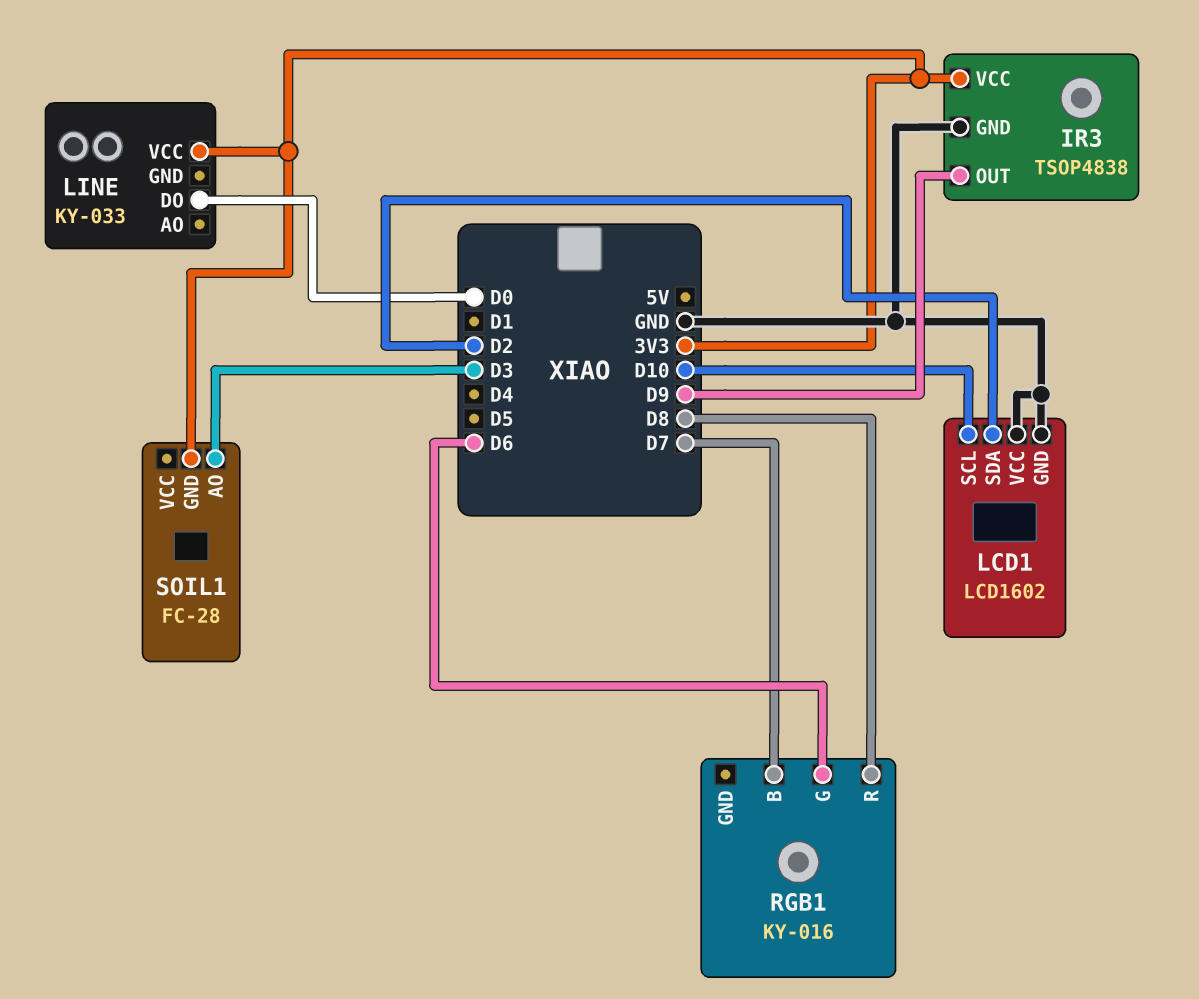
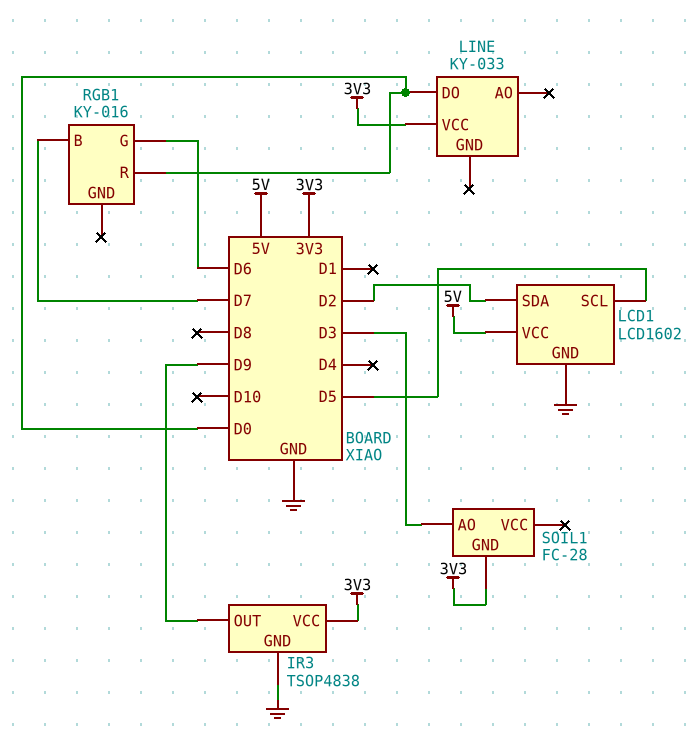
LCD1 pin SCL: D10 -> D5
LCD1 pin VCC: GND -> 5V
RGB1 pin R: D8 -> D0

